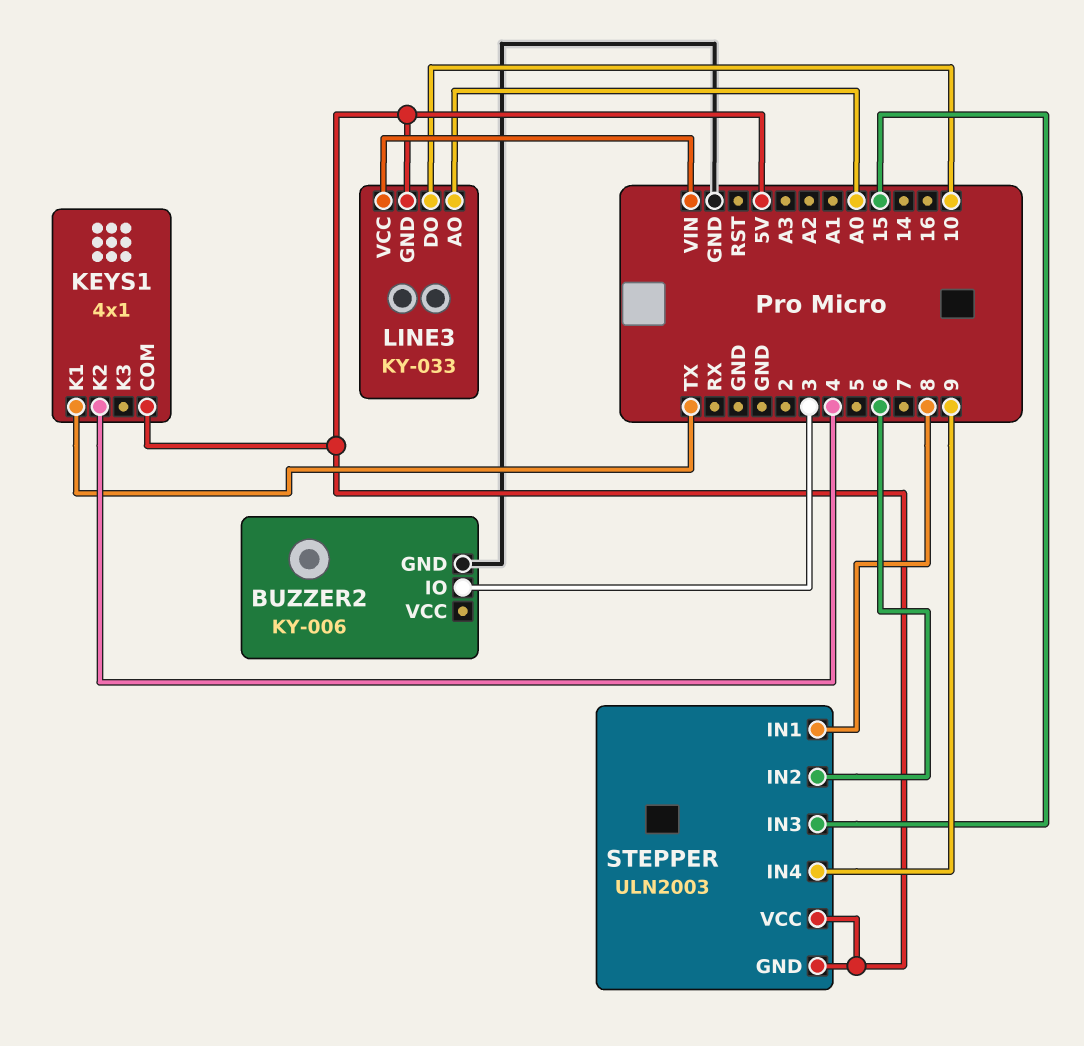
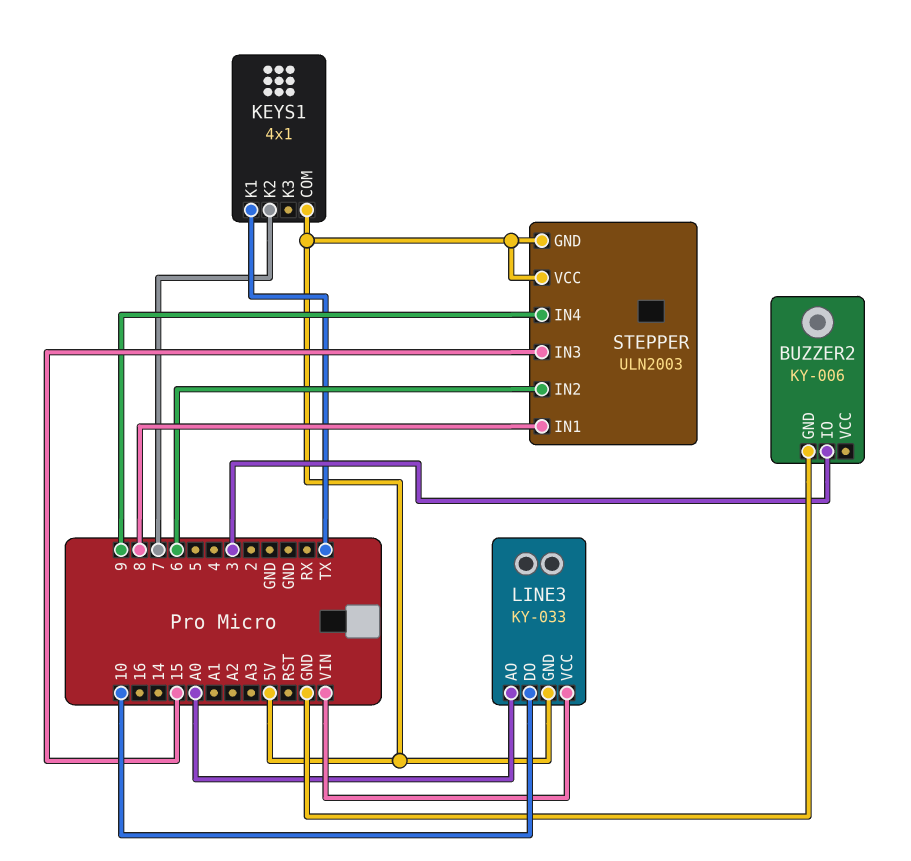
KEYS1 pin K2: 4 -> 7

